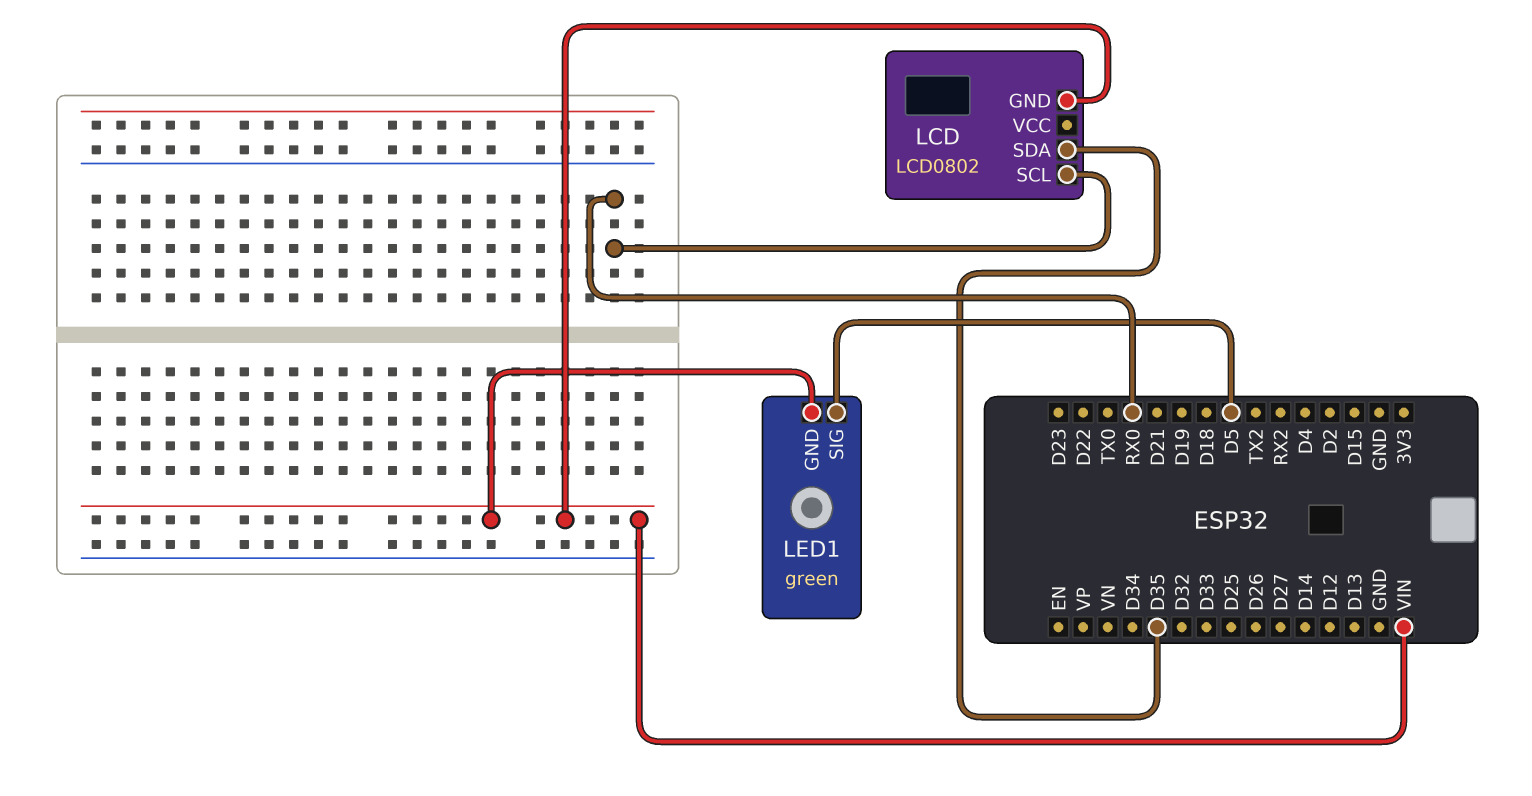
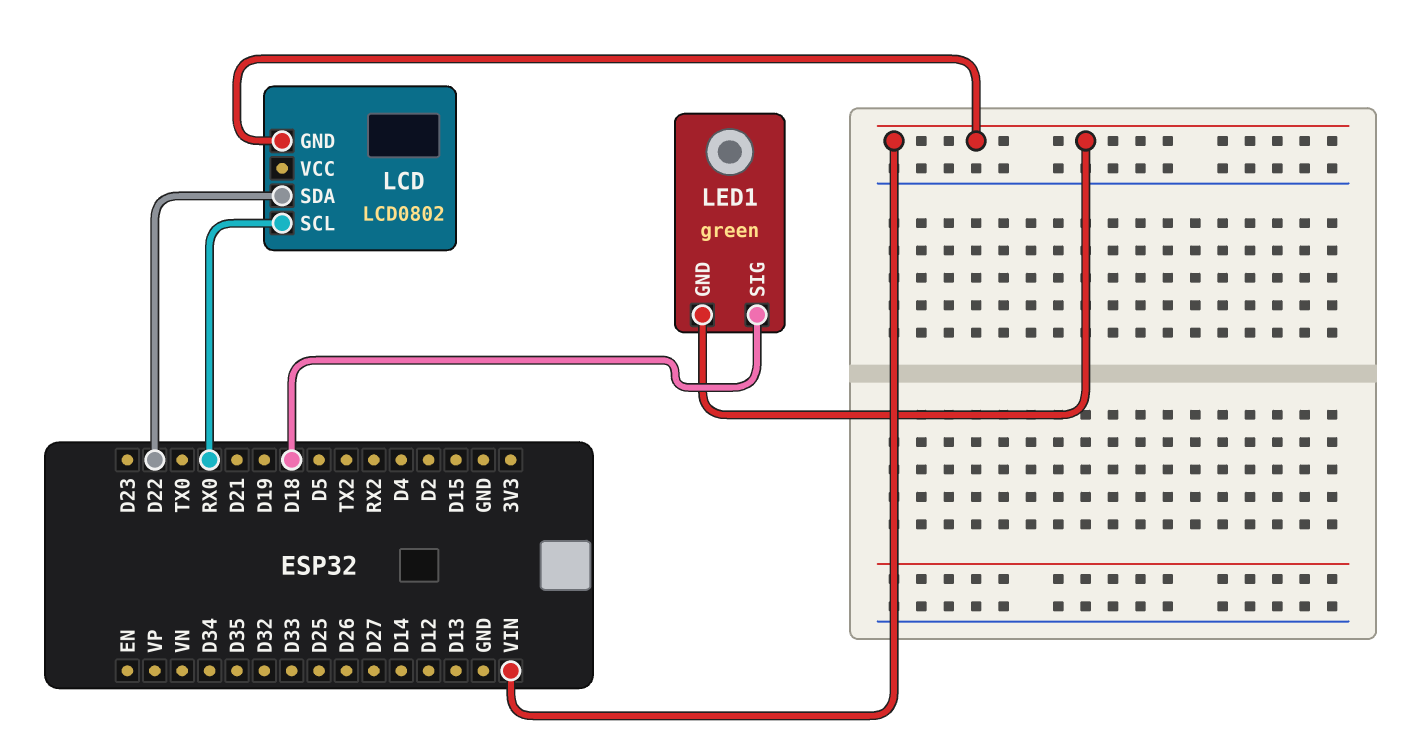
LCD pin SDA: D35 -> D22
LED1 pin SIG: D5 -> D18

